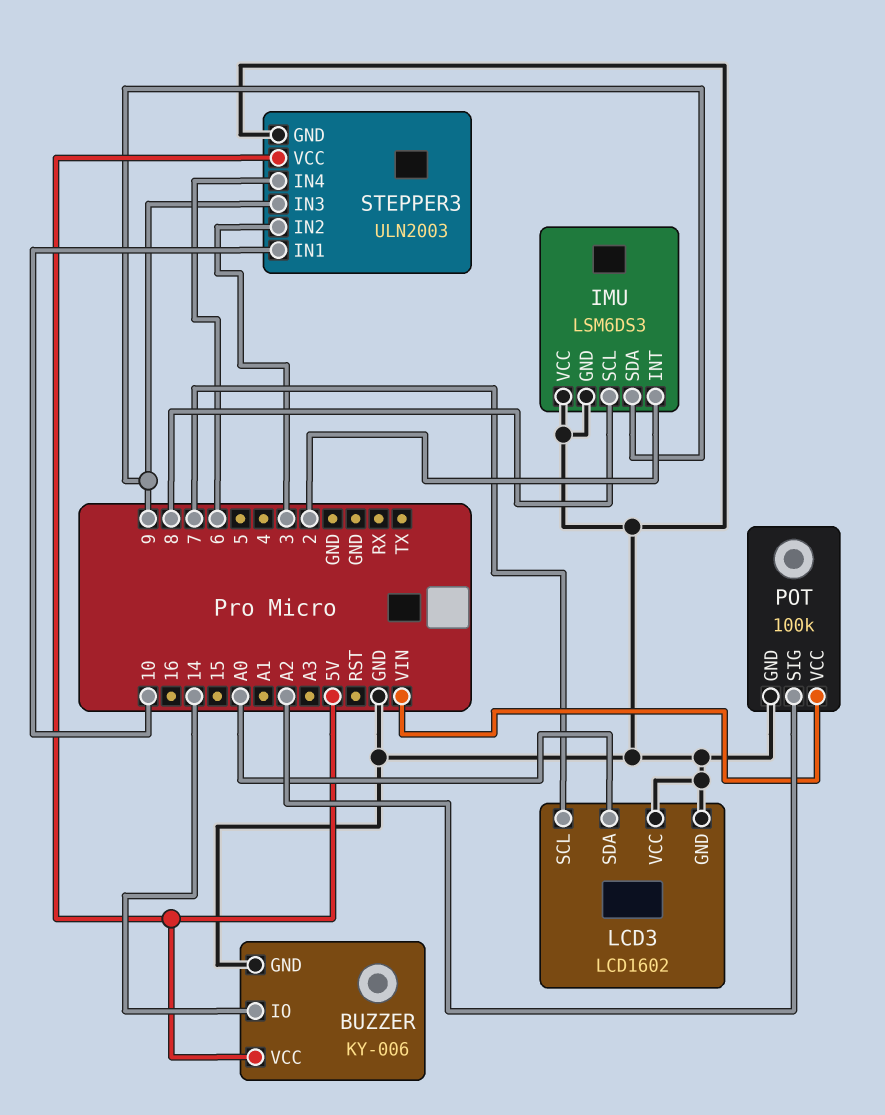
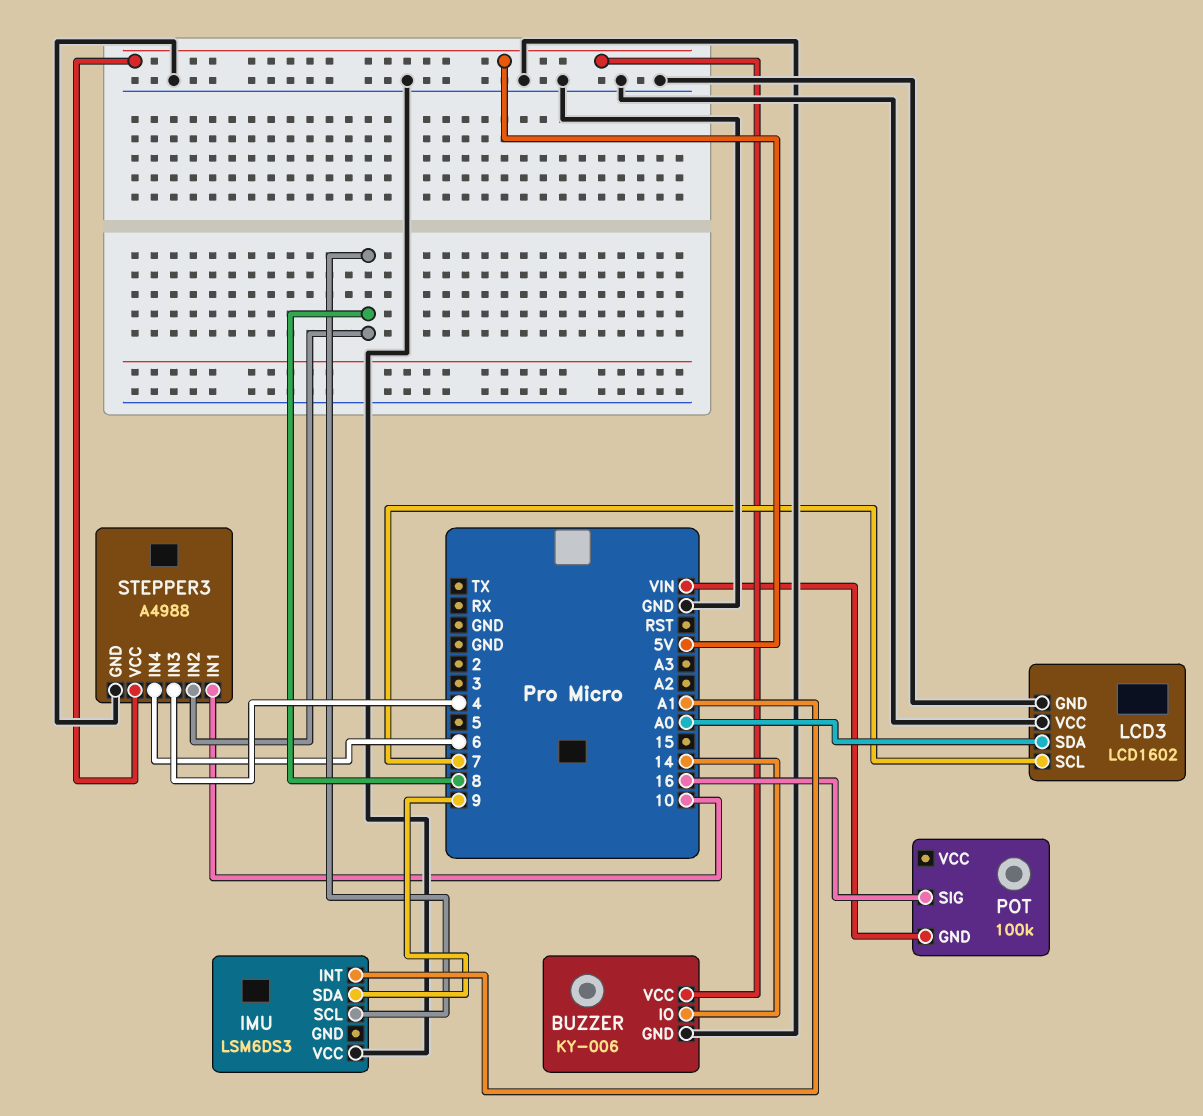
IMU pin GND: GND -> none
IMU pin INT: 2 -> A1
POT pin GND: GND -> VIN
POT pin SIG: A2 -> 16
POT pin VCC: VIN -> none
STEPPER3: ULN2003 -> A4988
STEPPER3 pin IN2: 3 -> 8
STEPPER3 pin IN3: 9 -> 4

